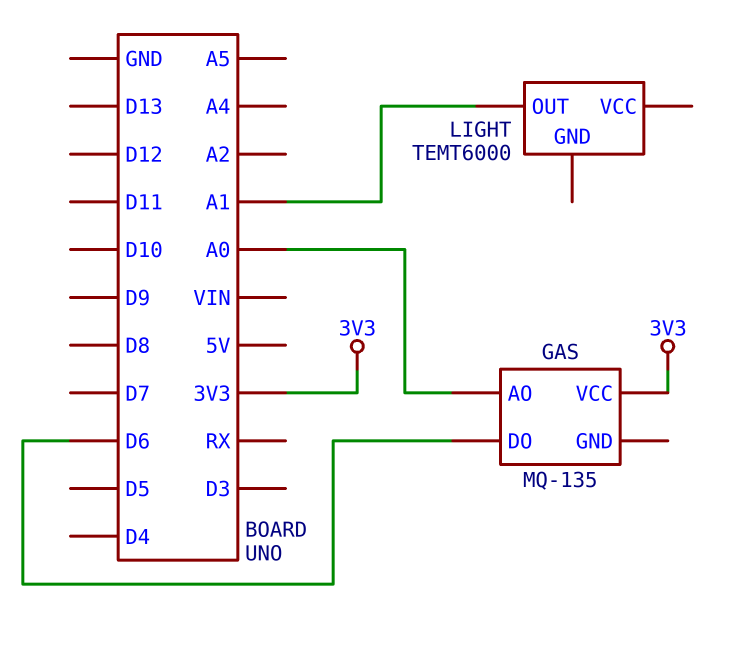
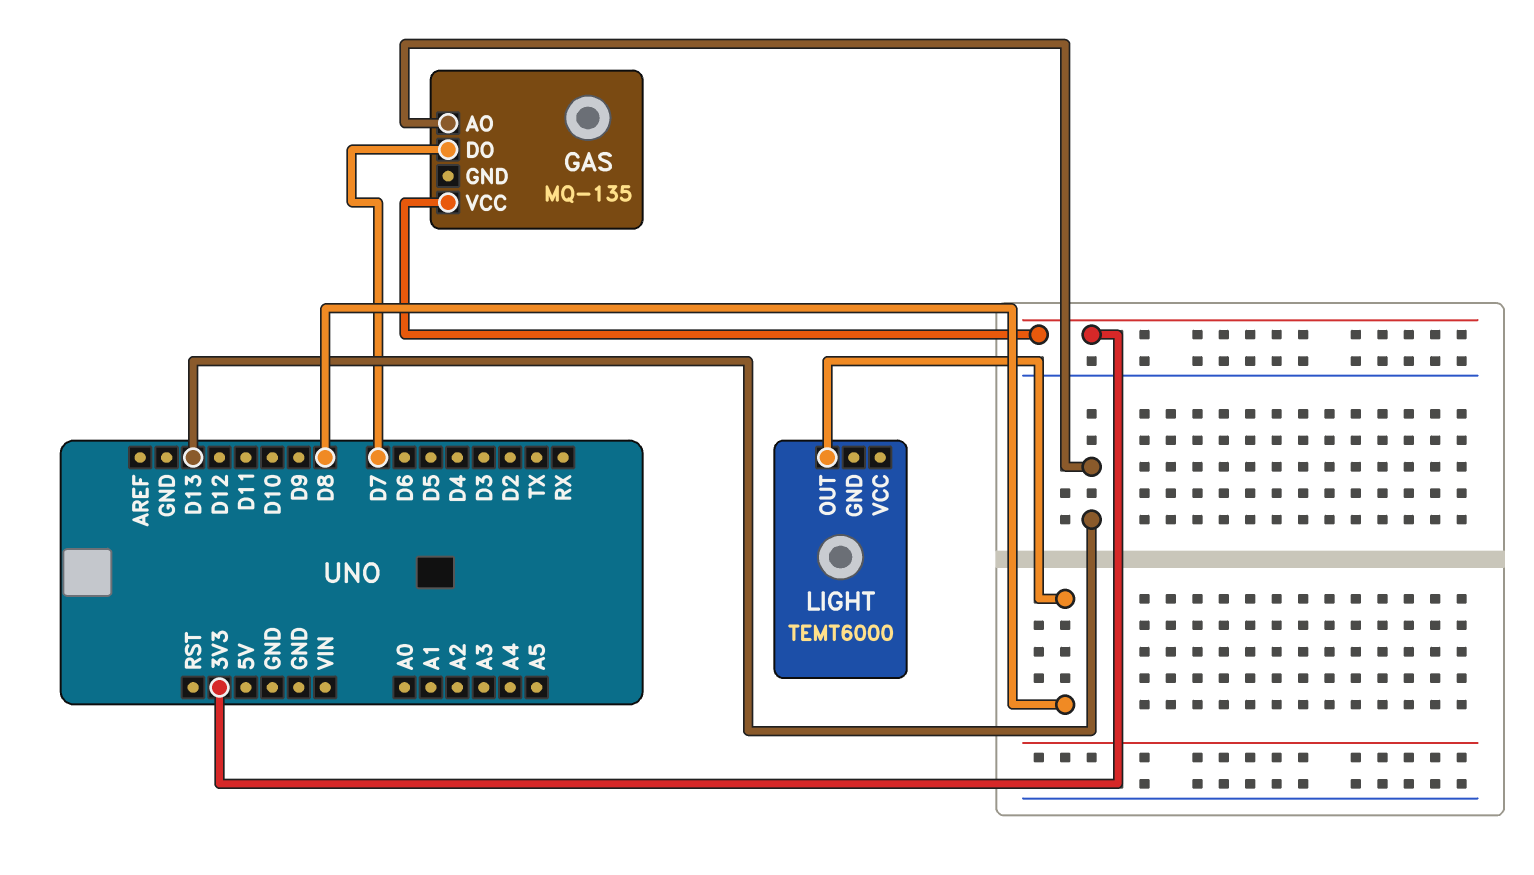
GAS pin AO: A0 -> D13
GAS pin DO: D6 -> D7
LIGHT pin OUT: A1 -> D8

